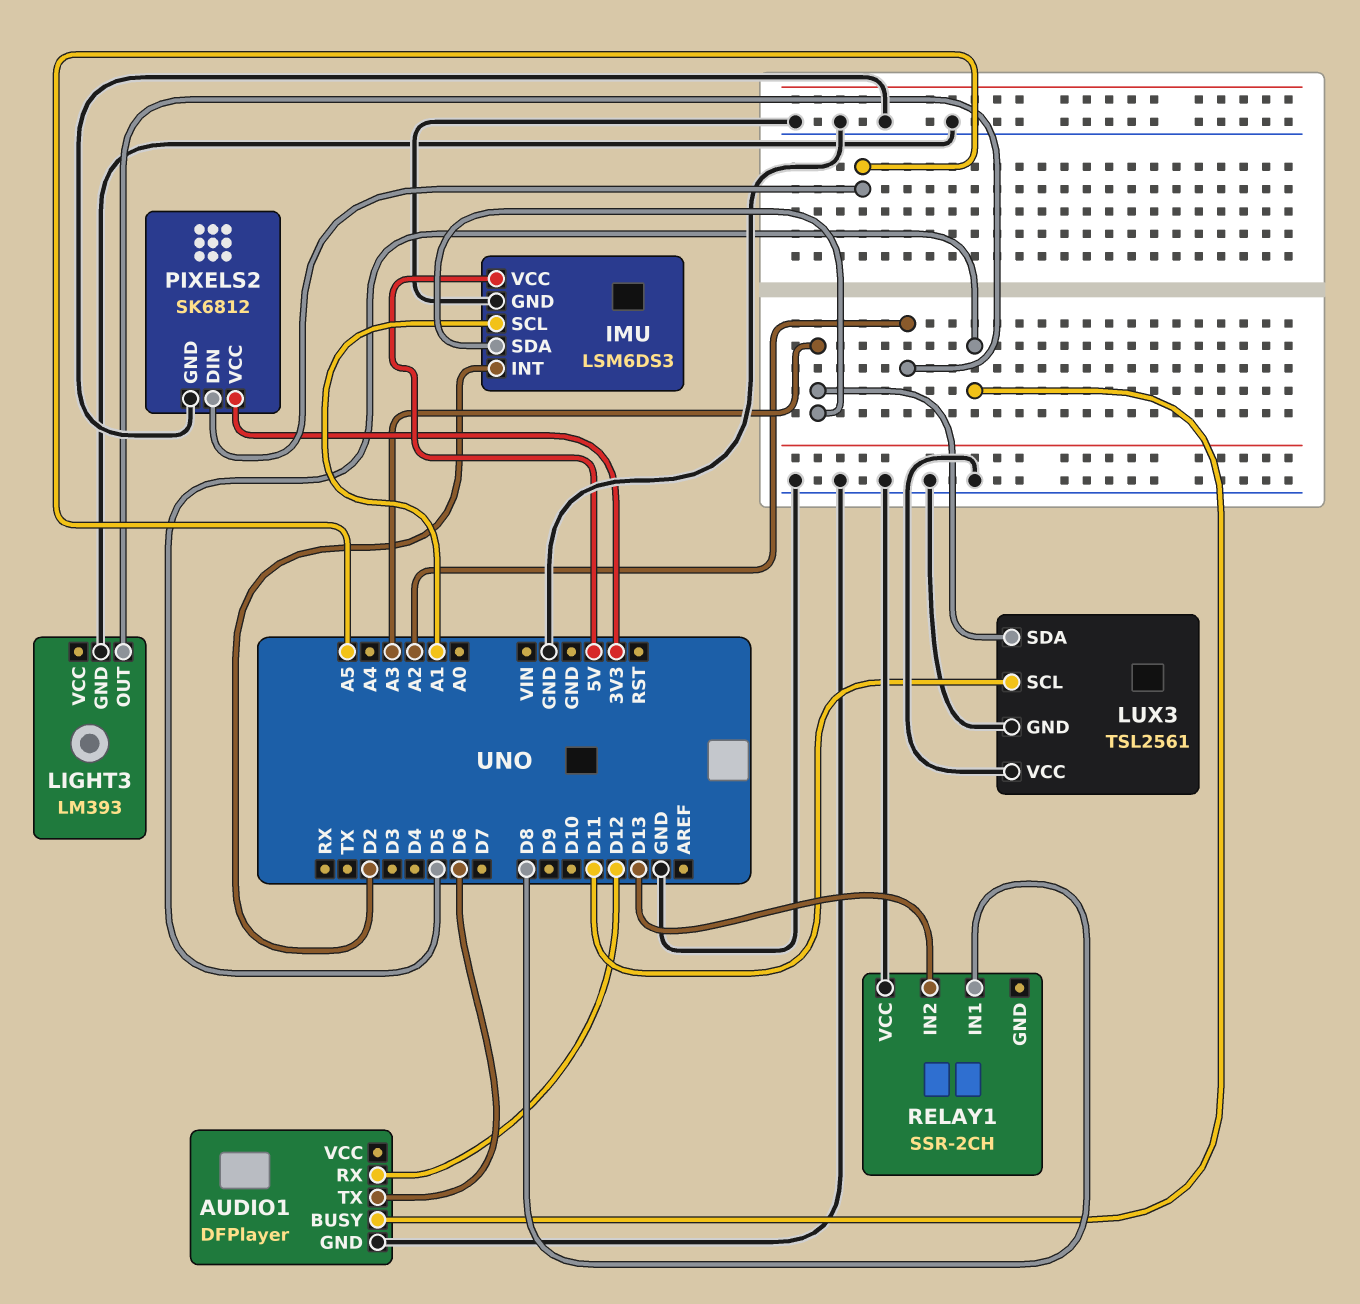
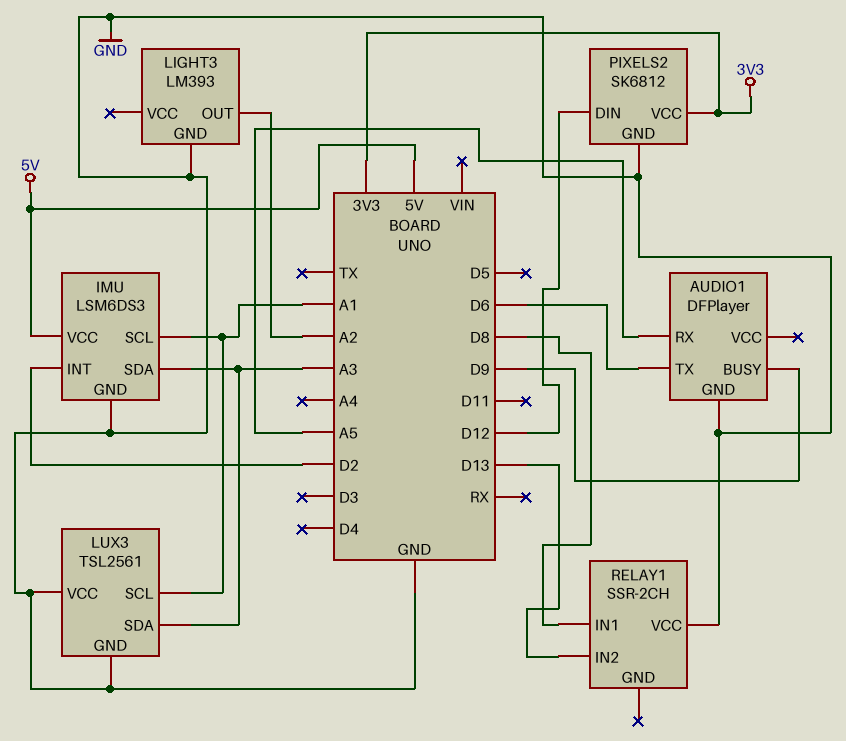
AUDIO1 pin BUSY: D5 -> D9
AUDIO1 pin RX: D12 -> A5
LUX3 pin SCL: D11 -> A1
PIXELS2 pin DIN: A5 -> D12

